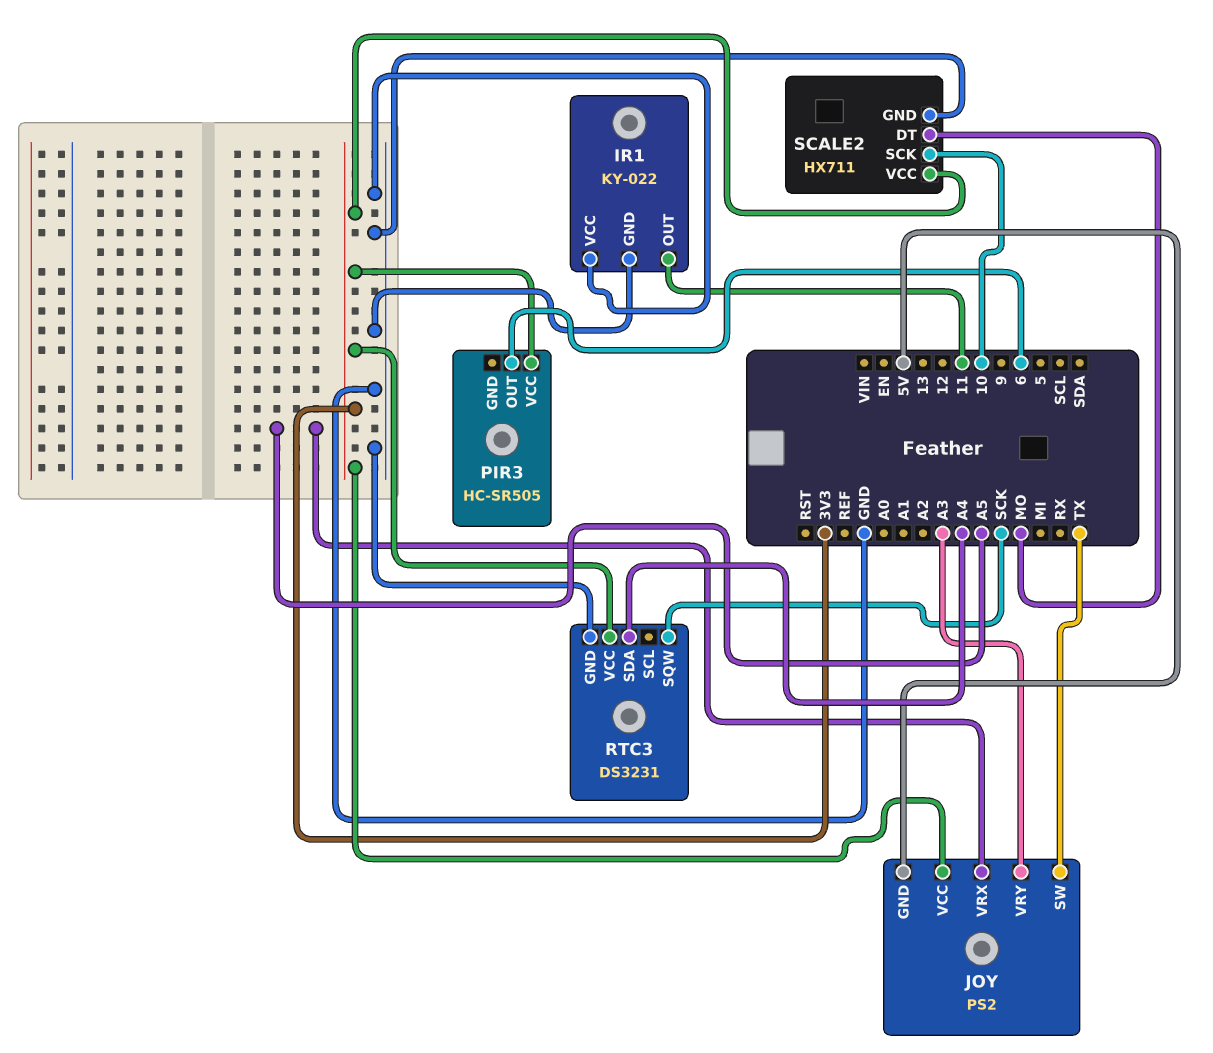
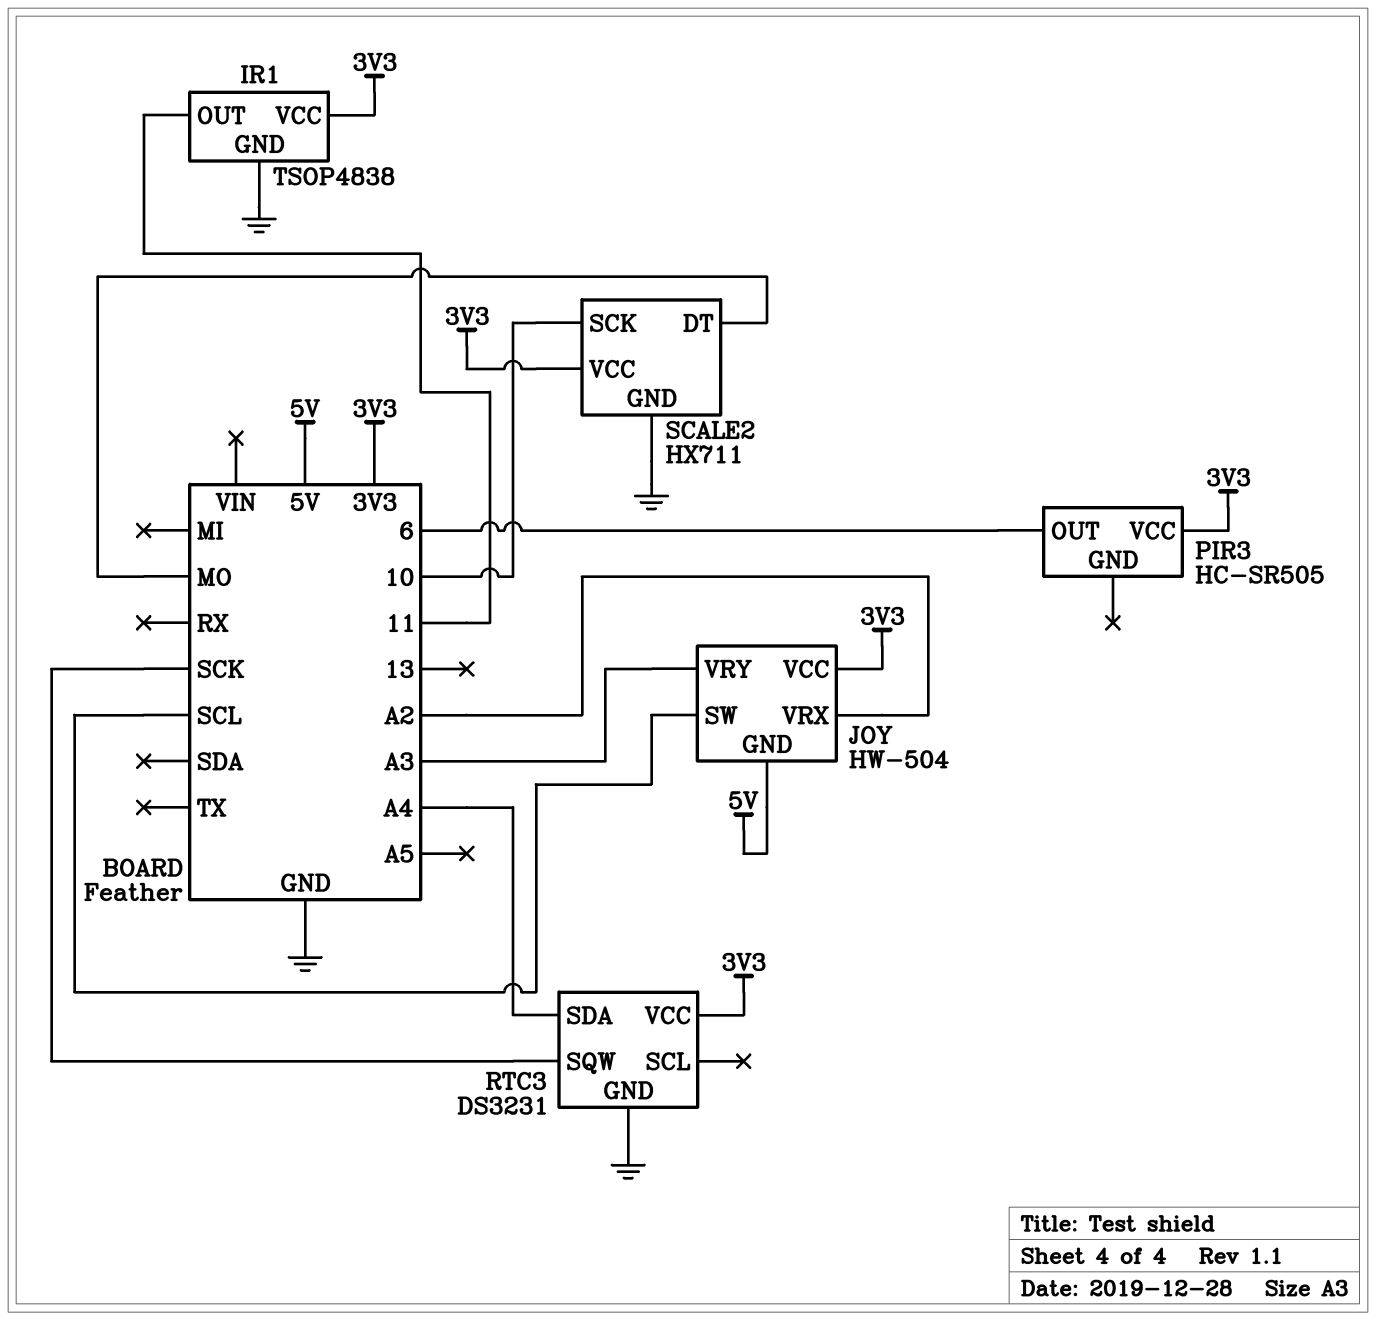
IR1: KY-022 -> TSOP4838
IR1 pin VCC: GND -> 3V3
JOY: PS2 -> HW-504
JOY pin SW: TX -> SCL
JOY pin VRX: A5 -> A2

